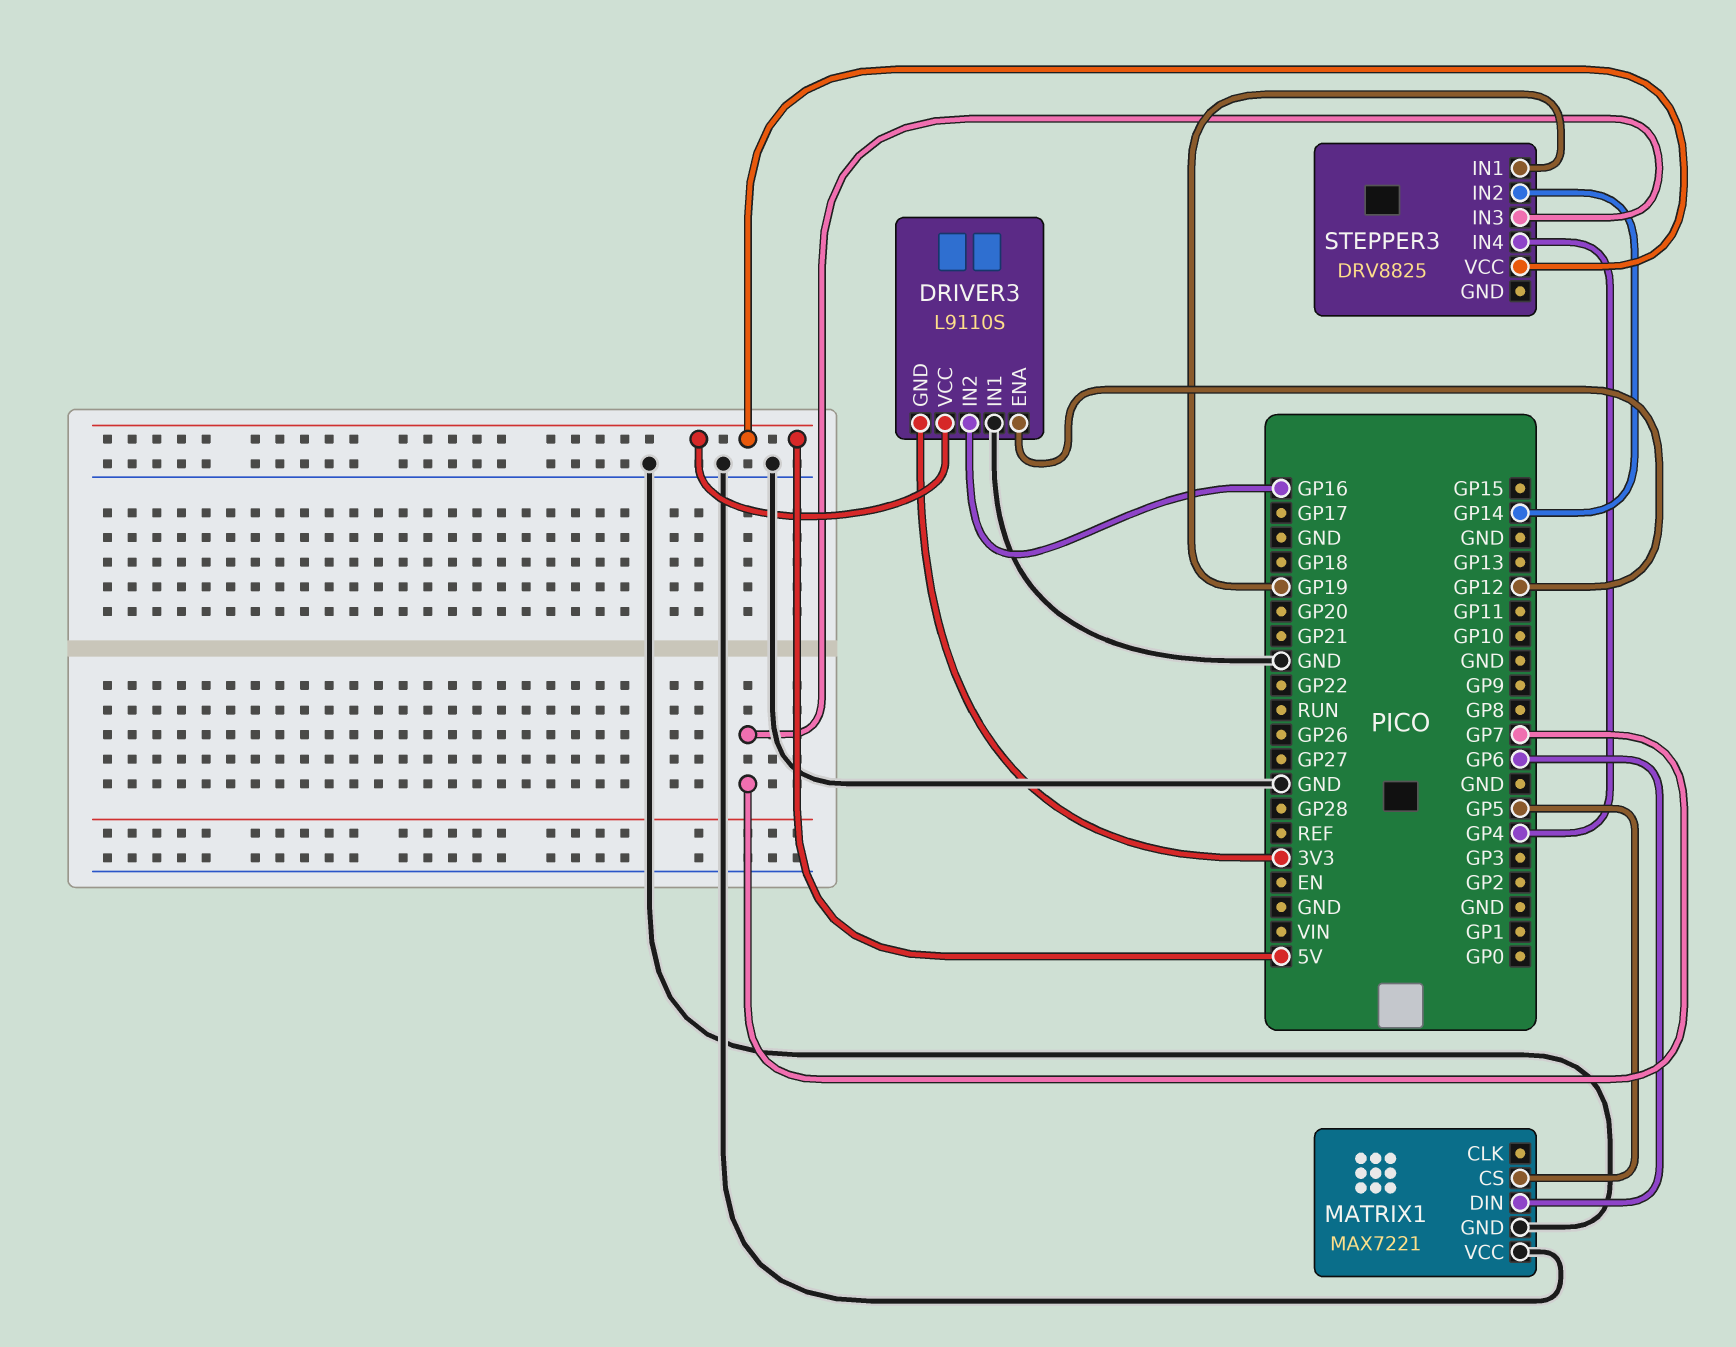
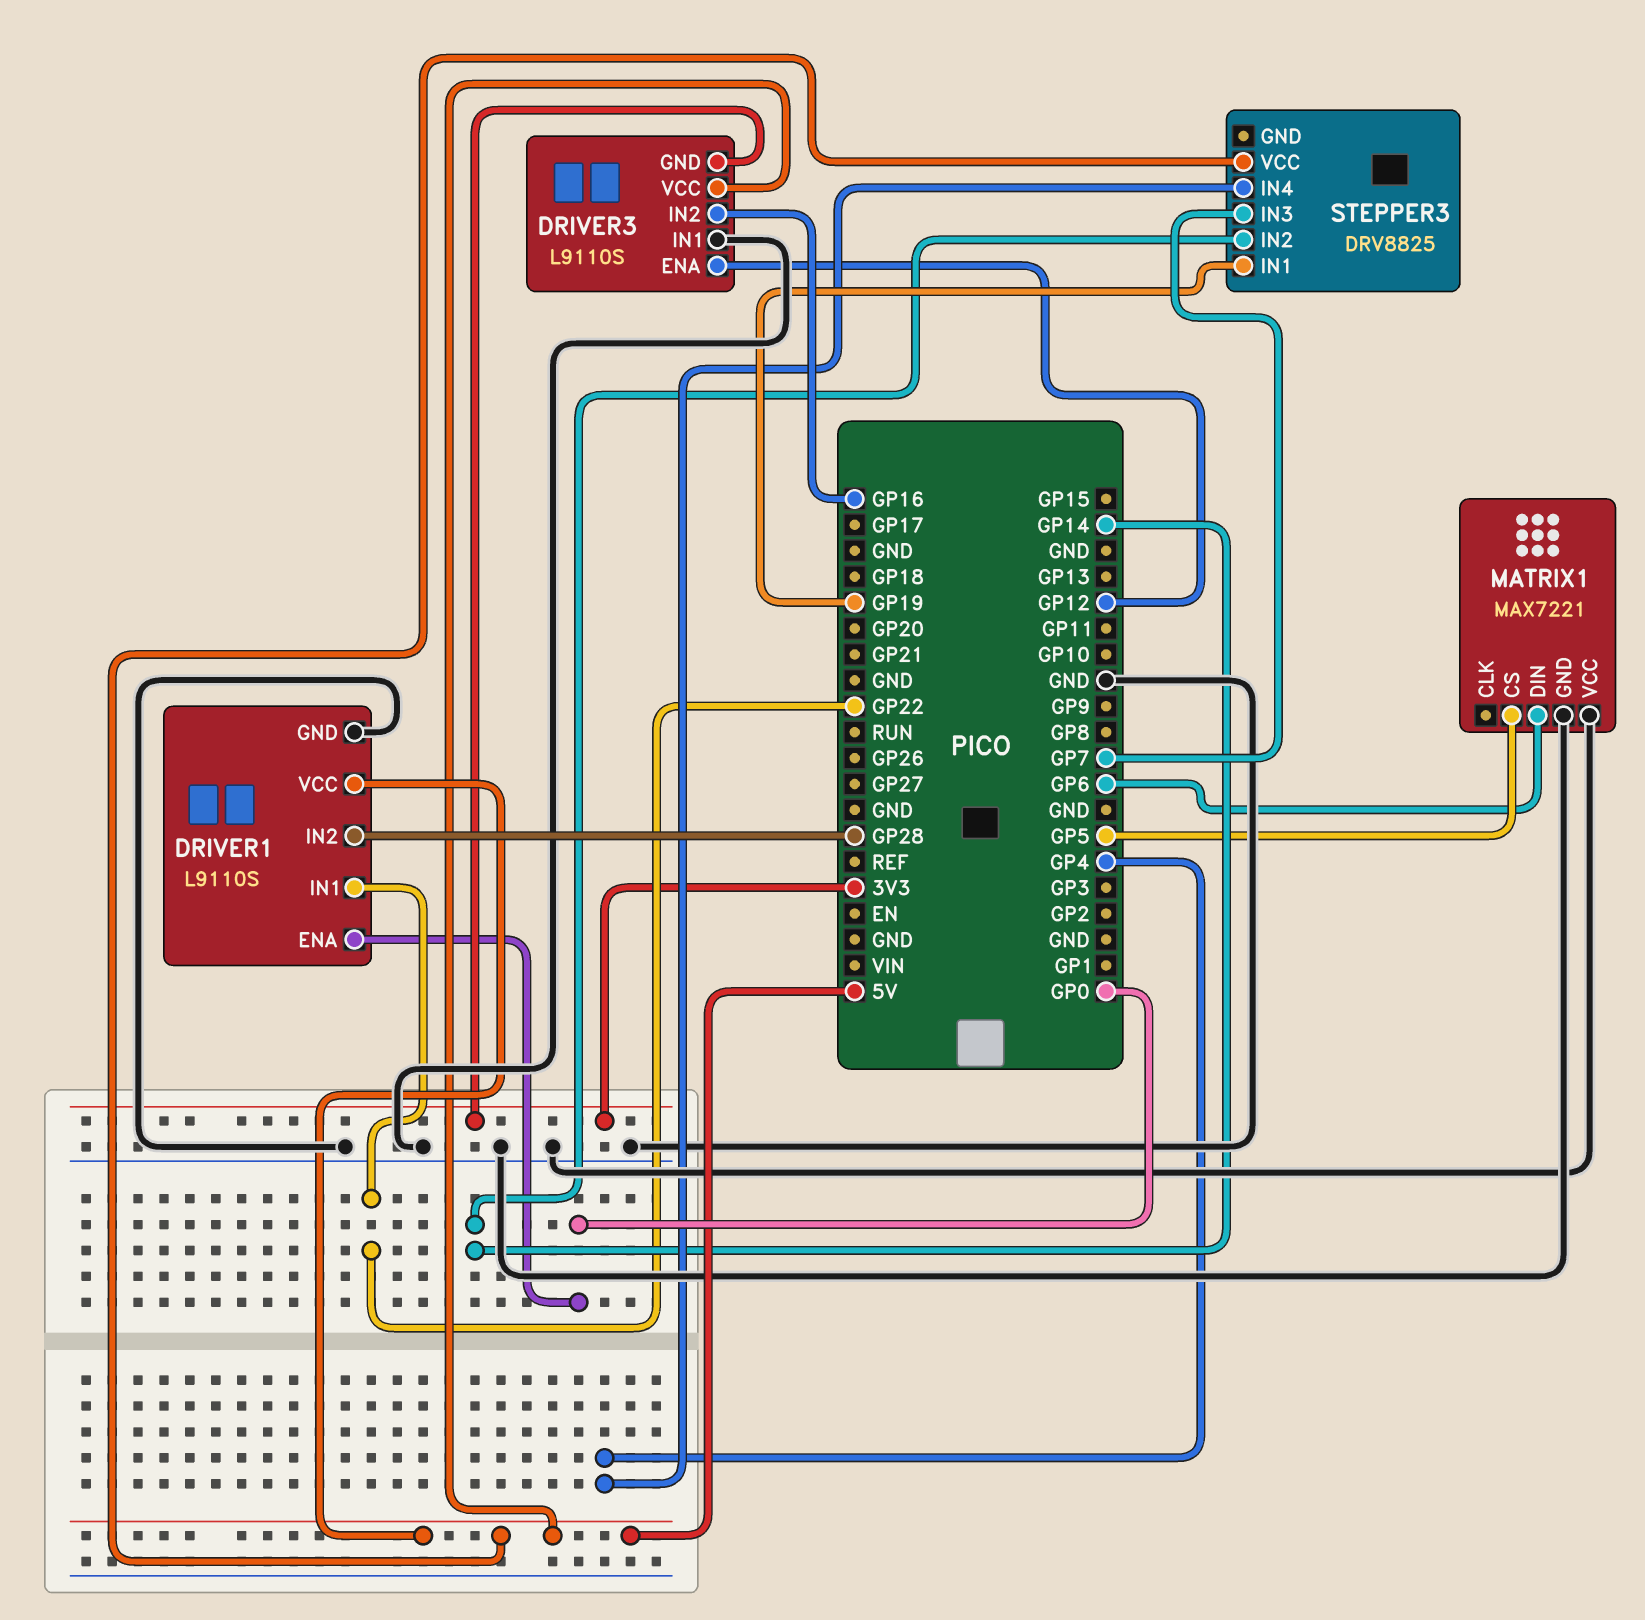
DRIVER1: none -> L9110S
DRIVER1 pin ENA: none -> GP0
DRIVER1 pin GND: none -> GND
DRIVER1 pin IN1: none -> GP22
DRIVER1 pin IN2: none -> GP28
DRIVER1 pin VCC: none -> 5V

